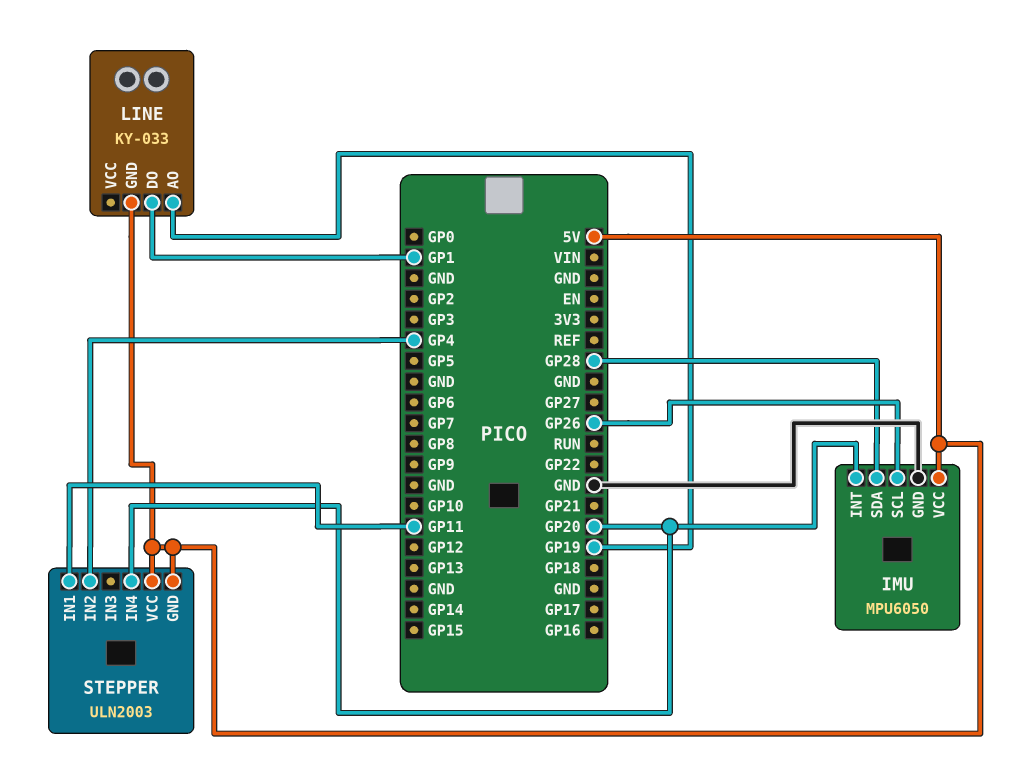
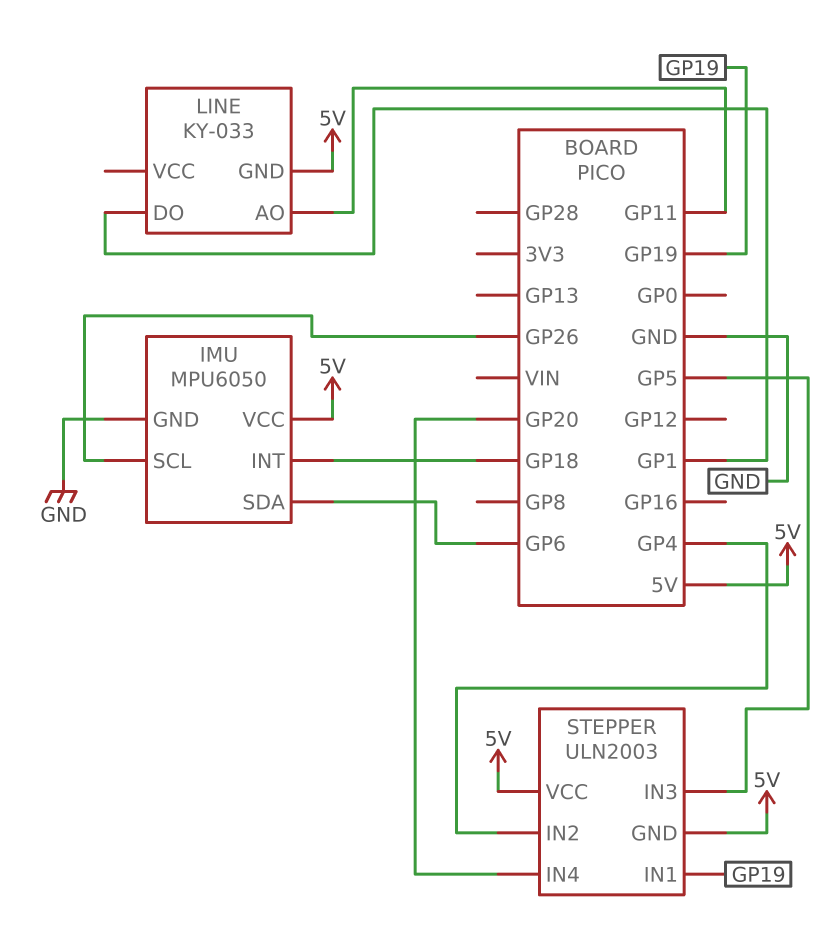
IMU pin INT: GP20 -> GP18
IMU pin SDA: GP28 -> GP6
LINE pin AO: GP19 -> GP11
STEPPER pin IN1: GP11 -> GP19
STEPPER pin IN3: none -> GP5

